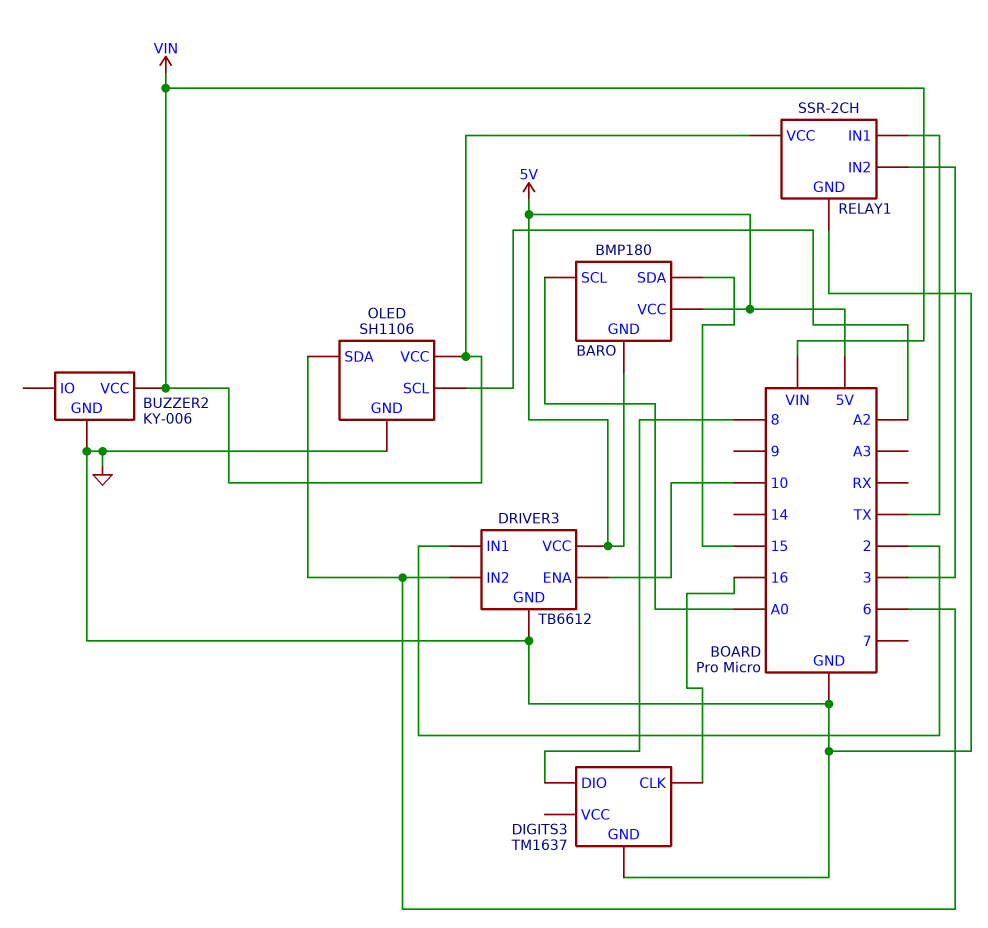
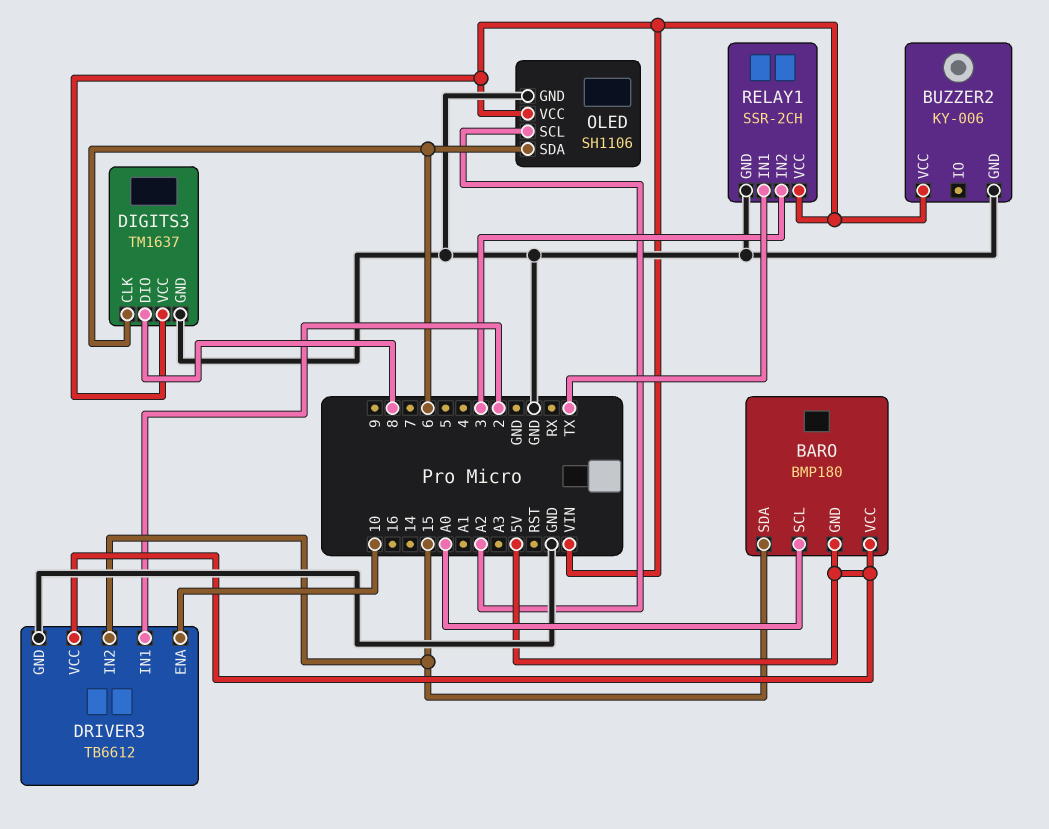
DIGITS3 pin CLK: 16 -> 6
DIGITS3 pin VCC: none -> VIN
DRIVER3 pin IN2: 6 -> 15

